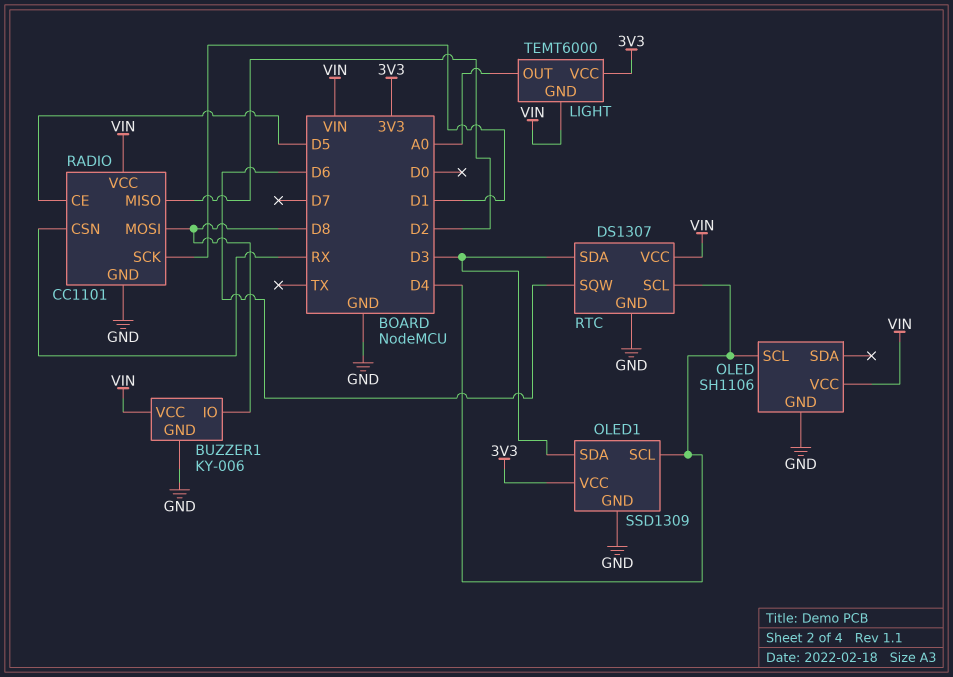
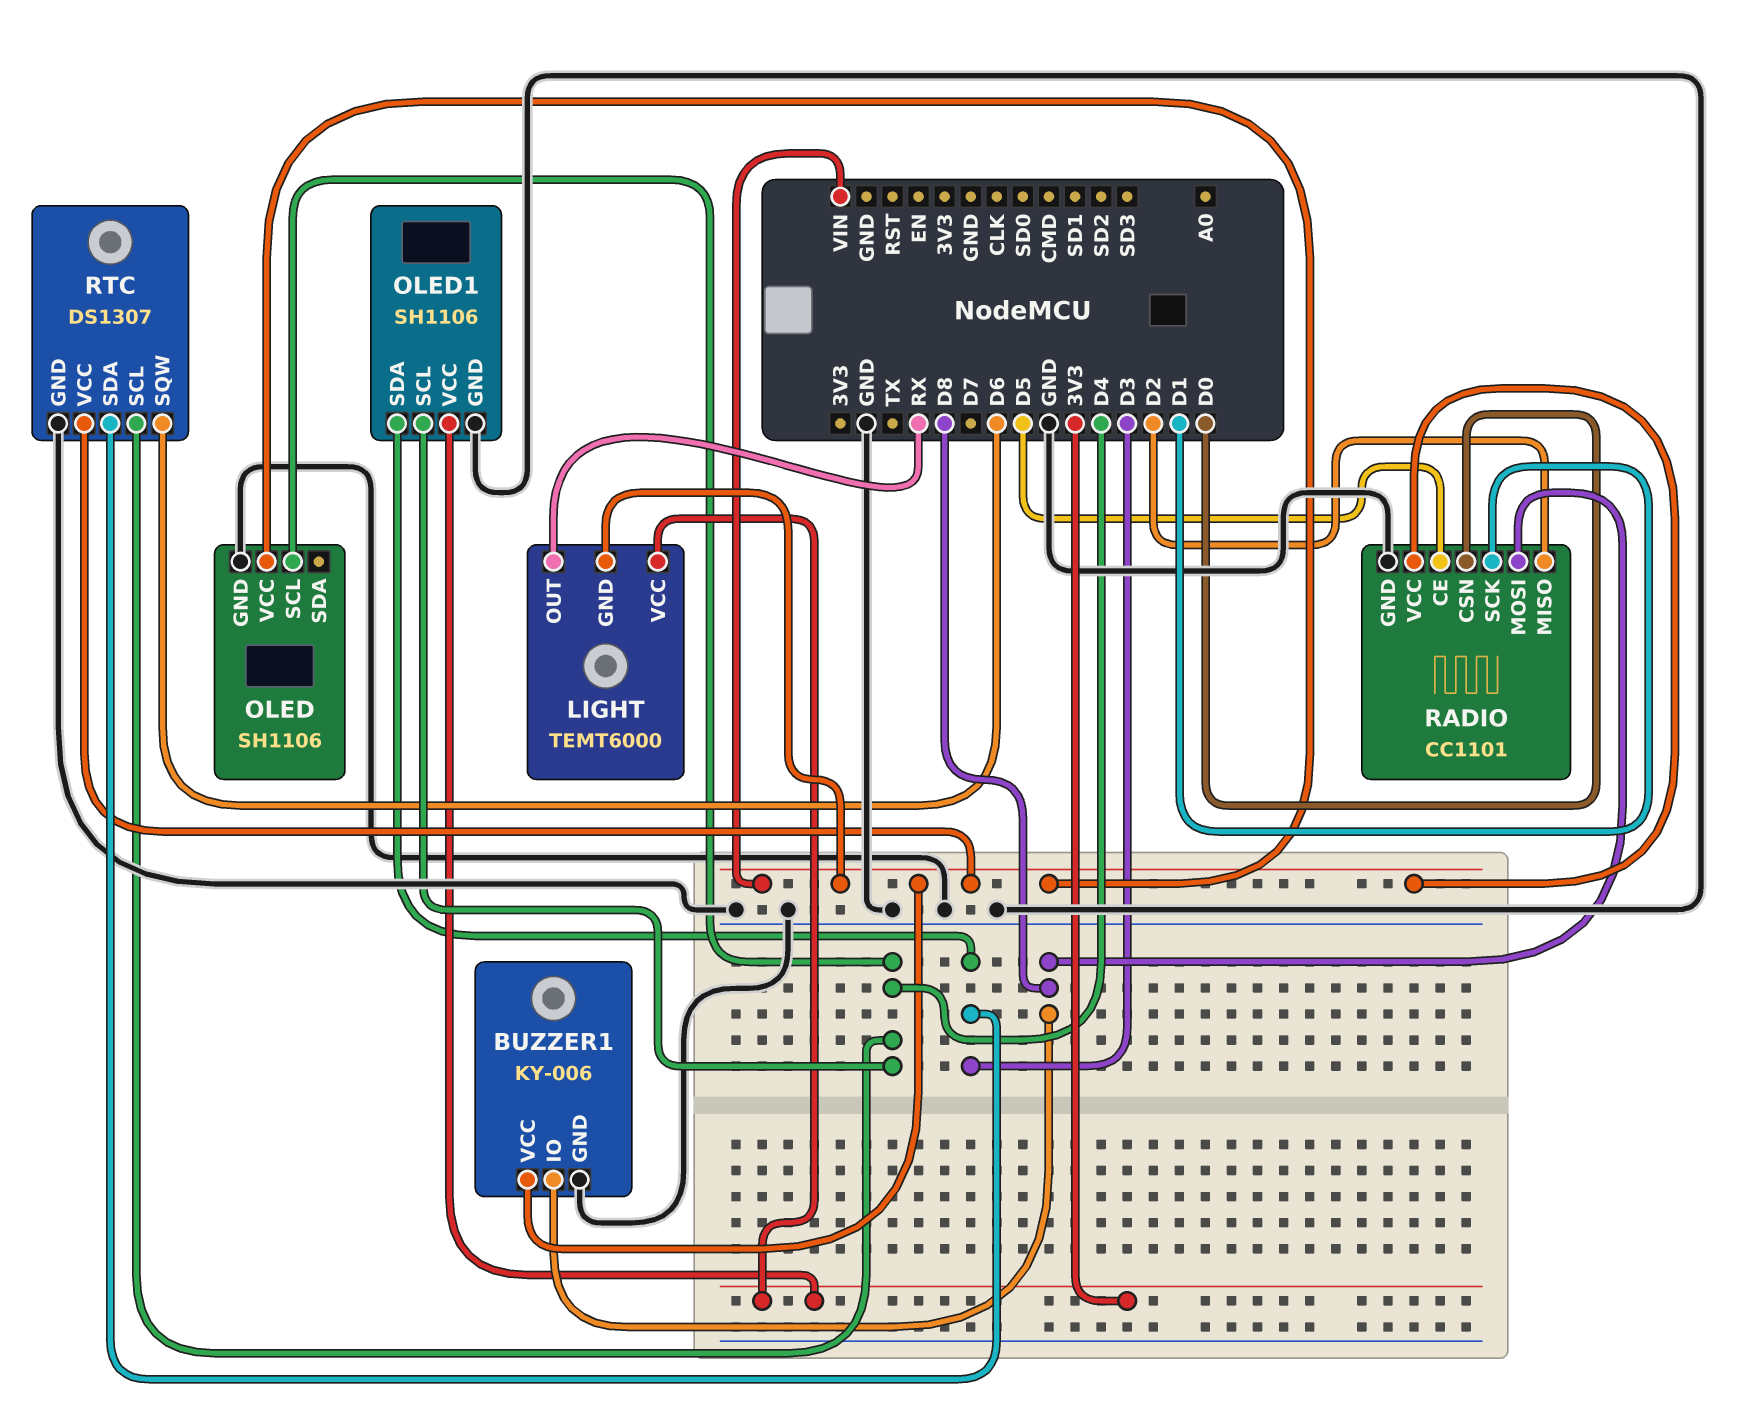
LIGHT pin OUT: A0 -> RX
OLED1: SSD1309 -> SH1106
RADIO pin CSN: RX -> D0

